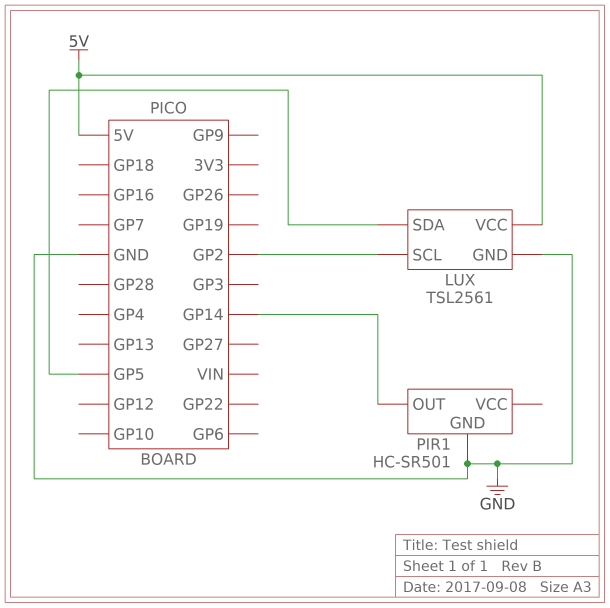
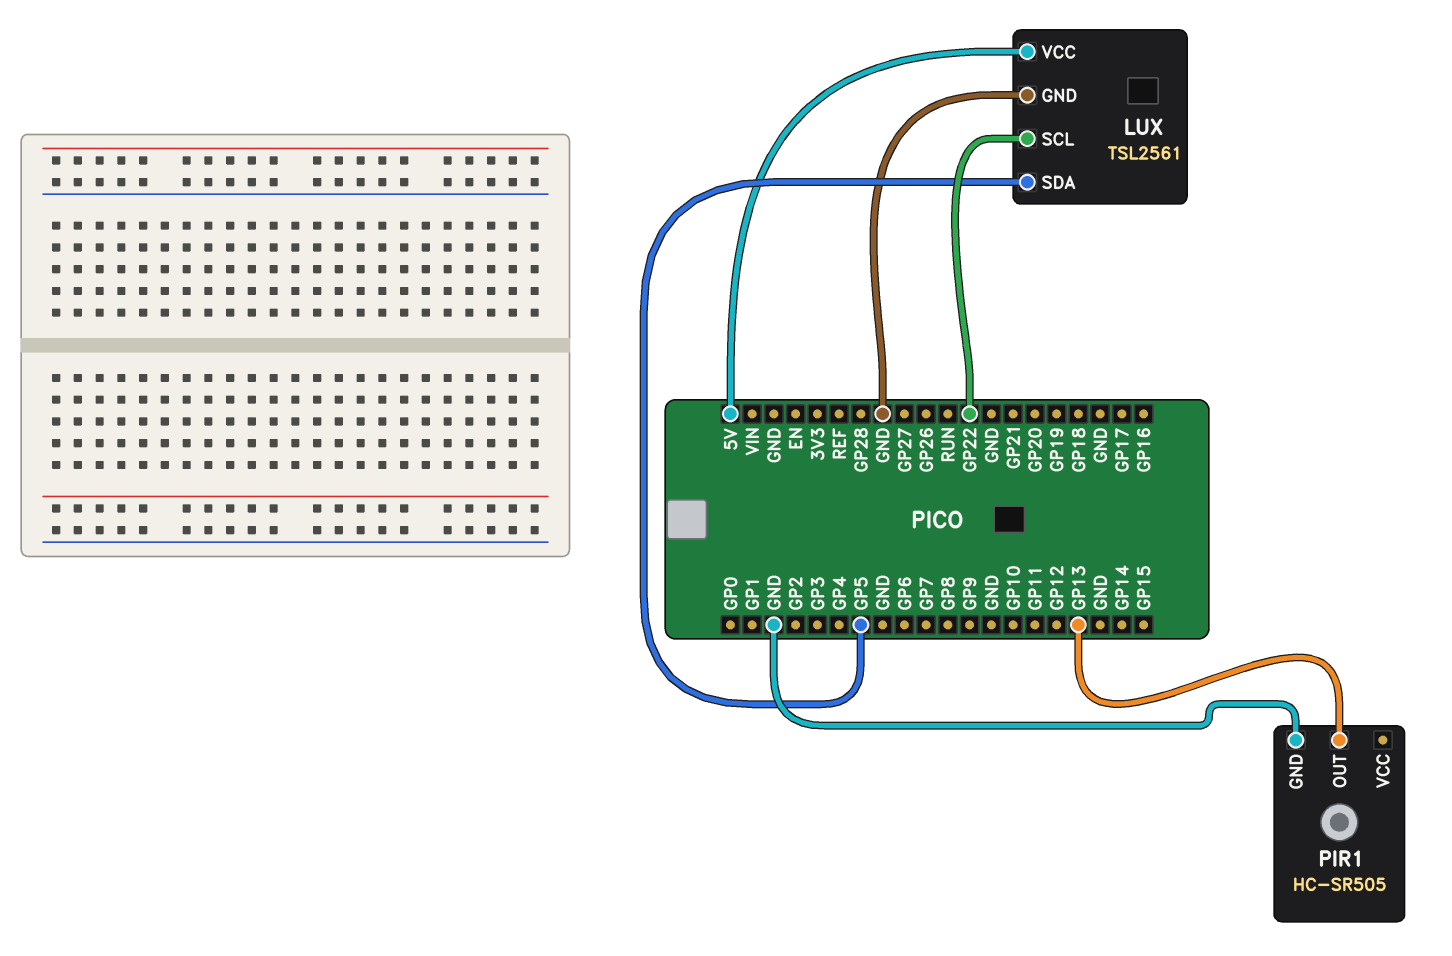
LUX pin SCL: GP2 -> GP22
PIR1: HC-SR501 -> HC-SR505
PIR1 pin OUT: GP14 -> GP13

